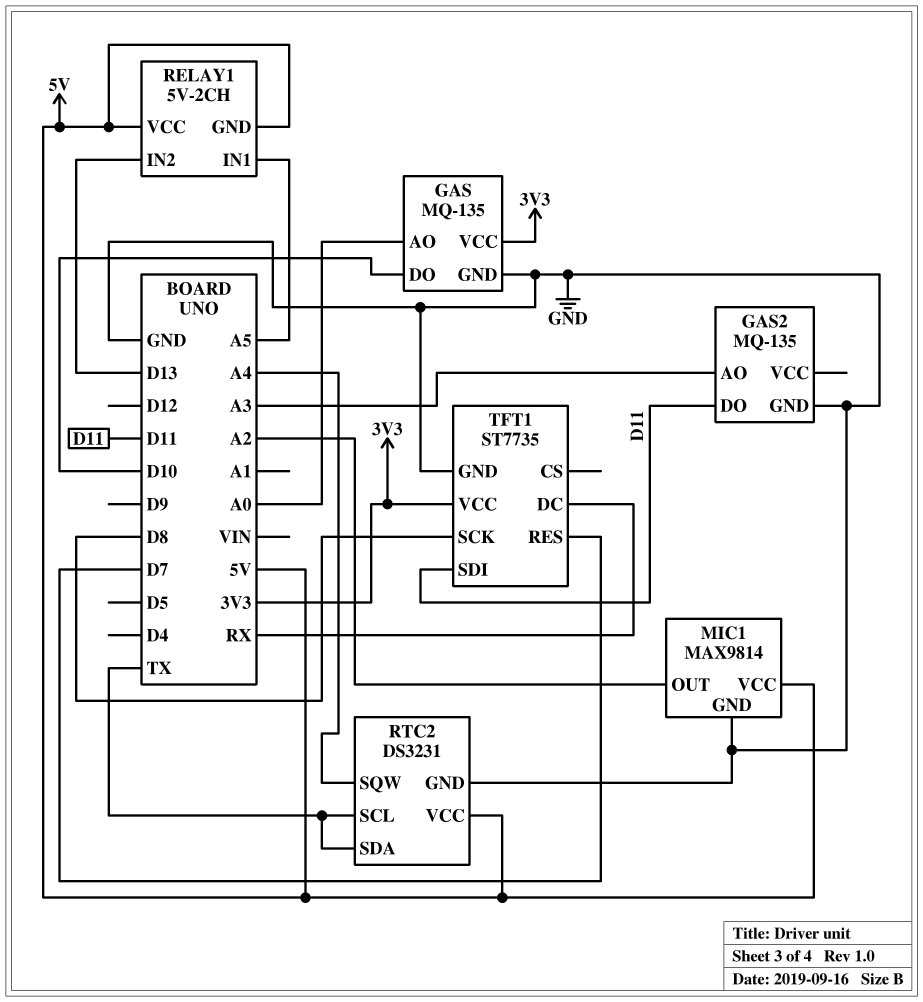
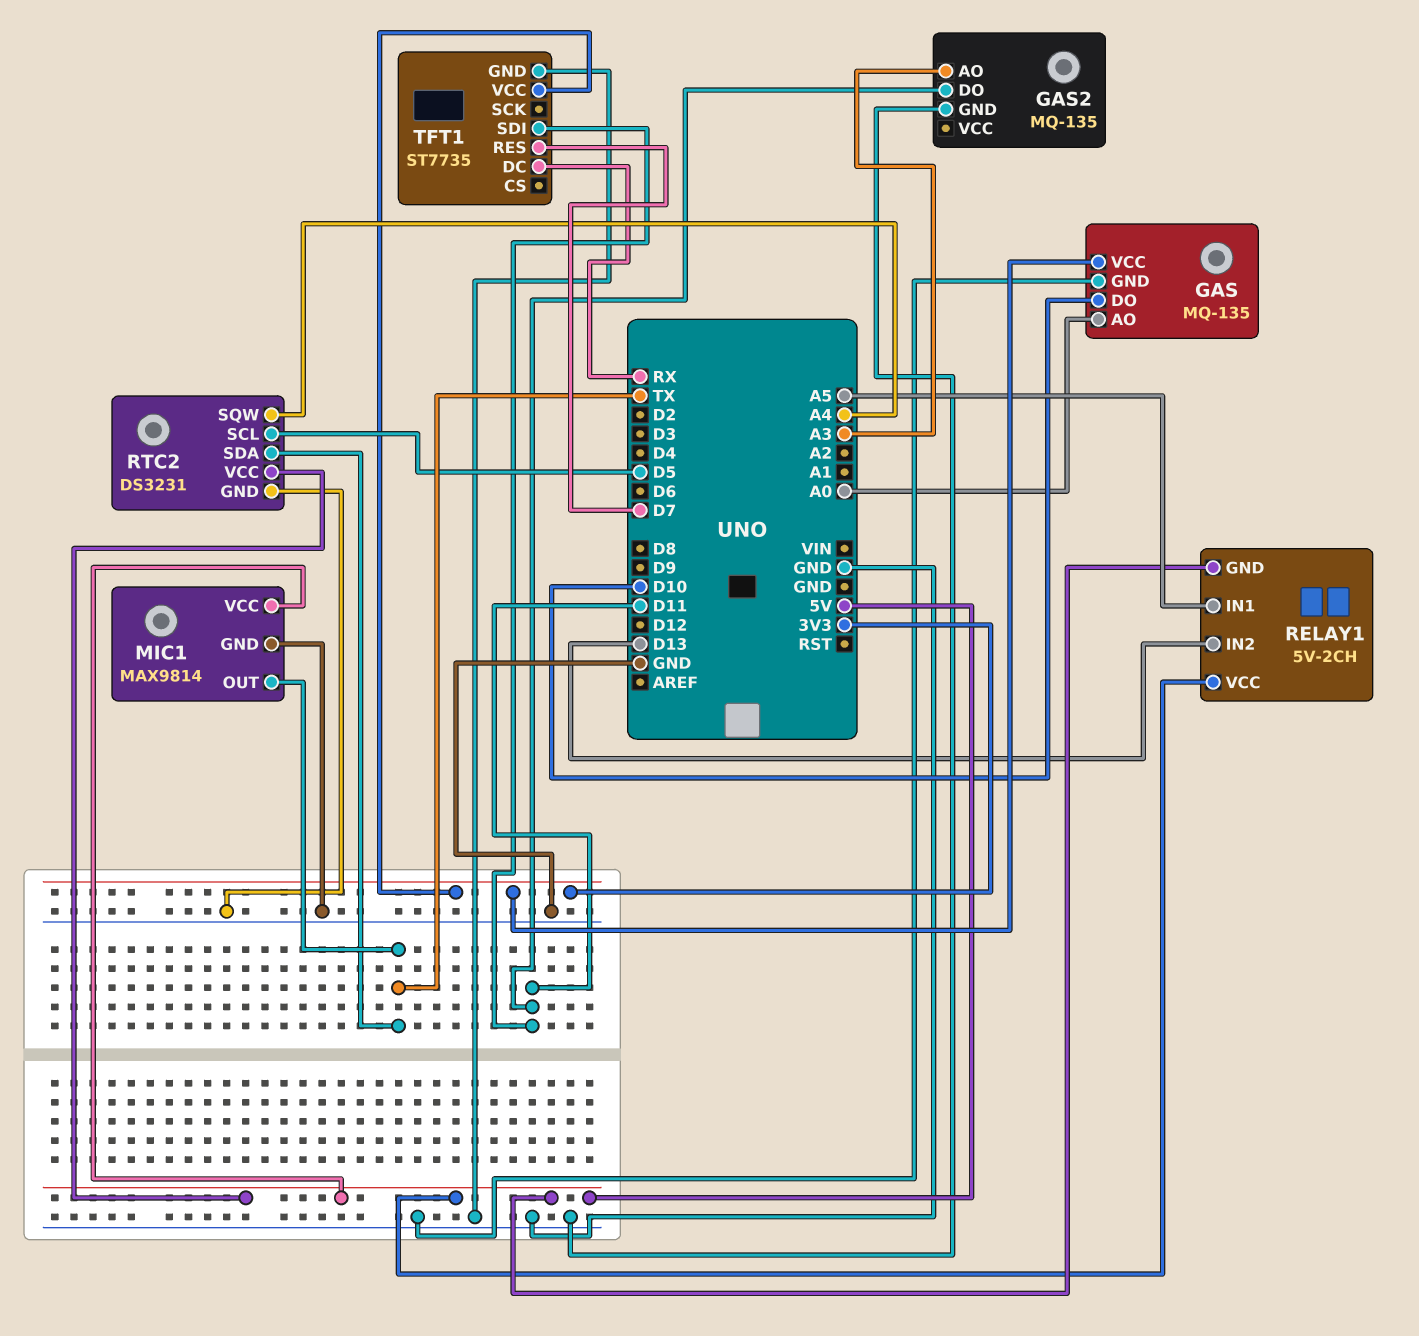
MIC1 pin OUT: A2 -> TX
RTC2 pin SCL: TX -> D5
TFT1 pin SCK: D8 -> none

